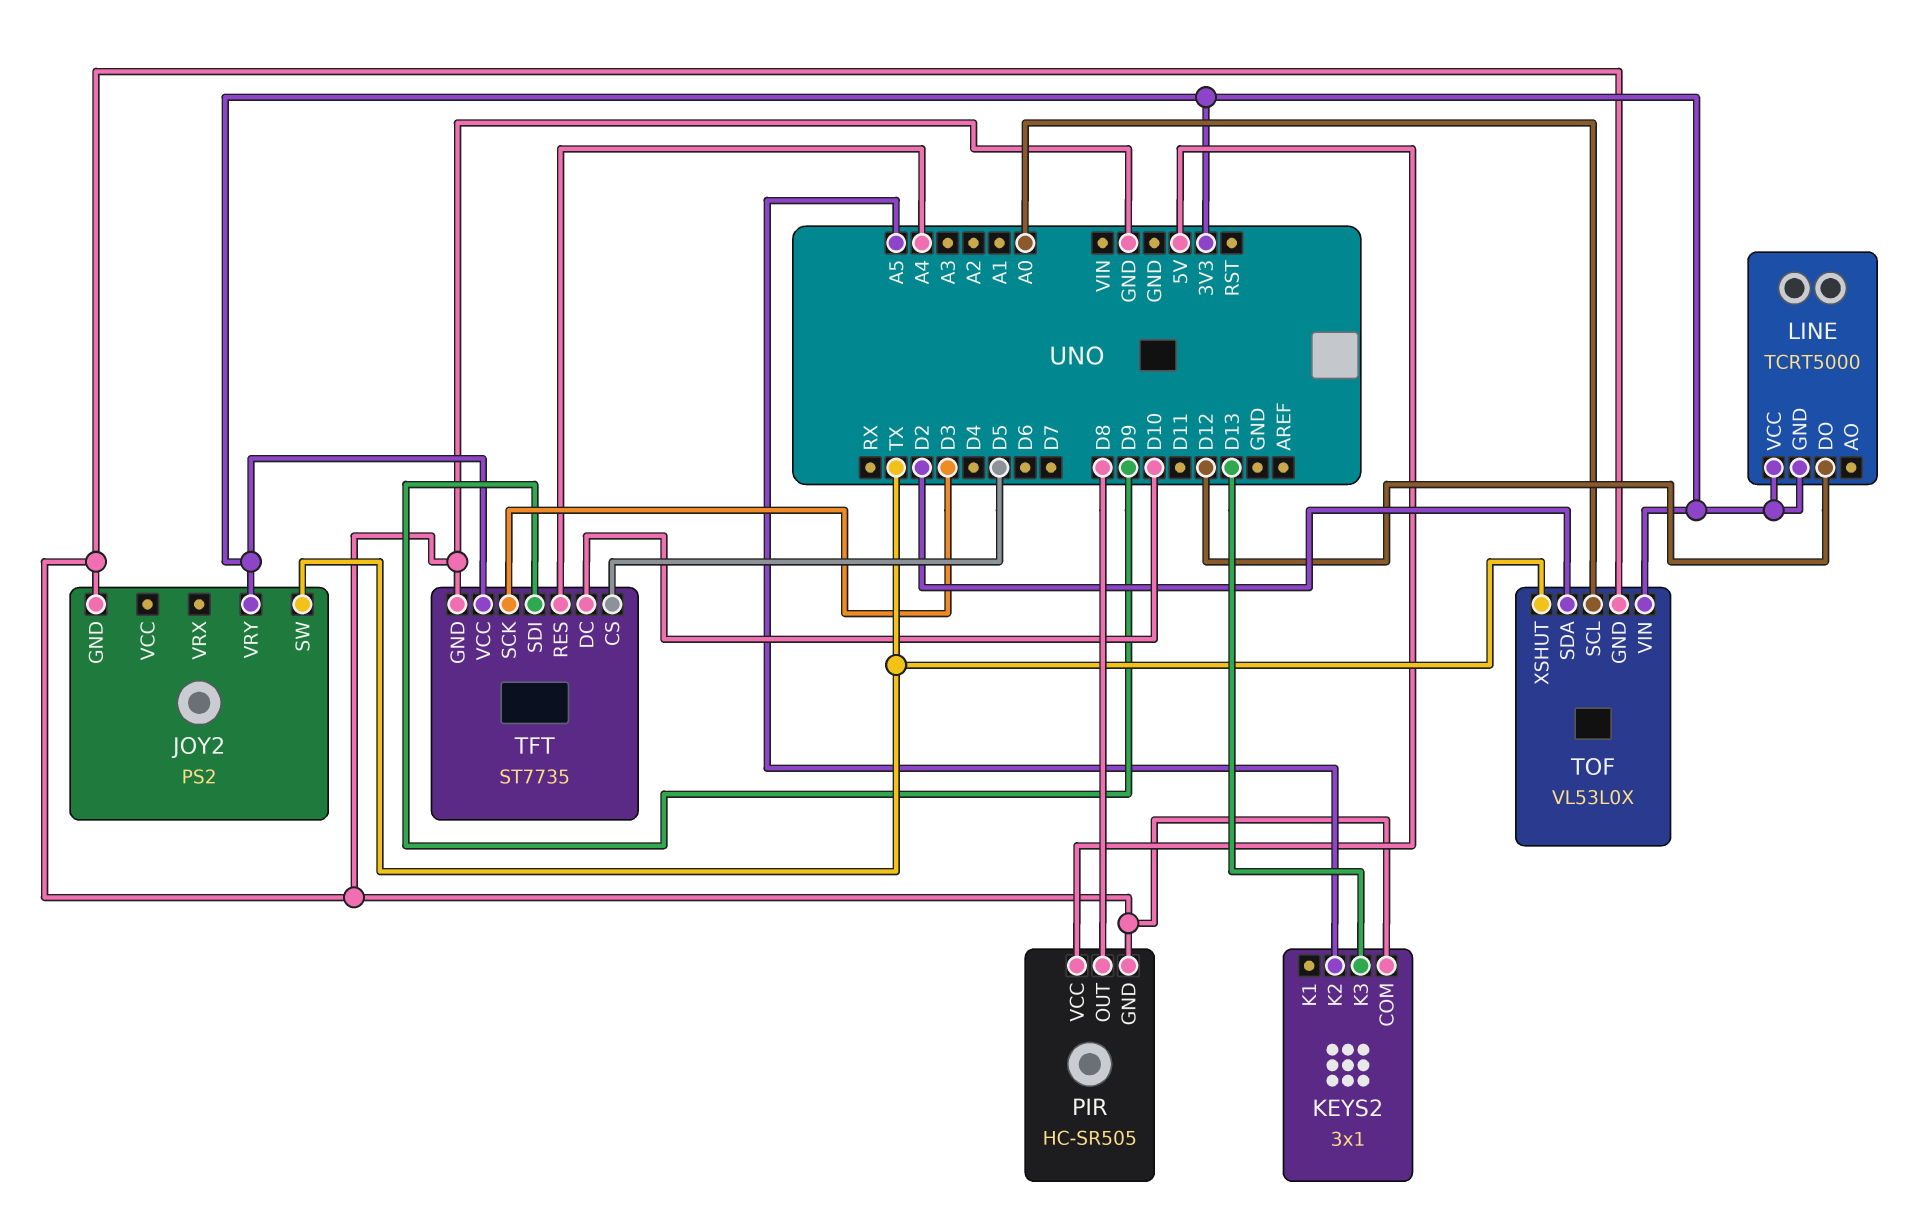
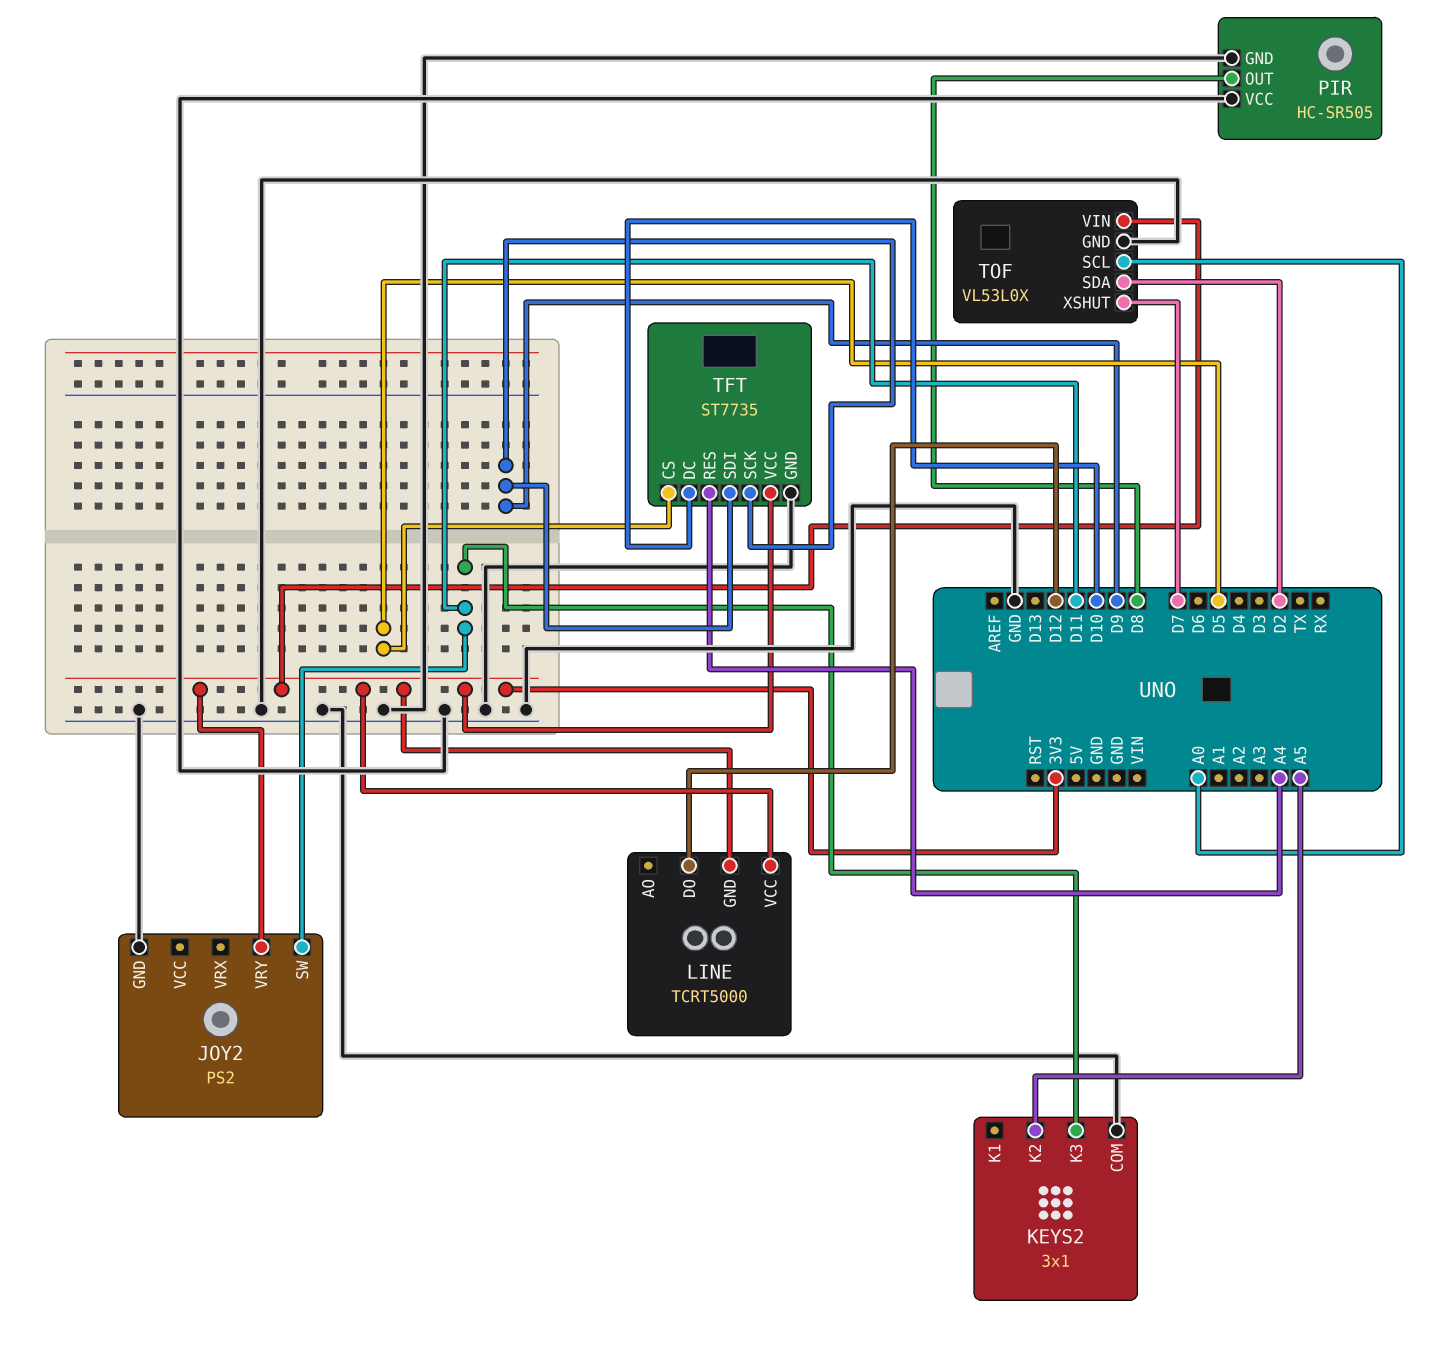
JOY2 pin SW: TX -> D11
KEYS2 pin K3: D13 -> D11
PIR pin VCC: 5V -> GND
TFT pin SCK: D3 -> D9
TOF pin XSHUT: TX -> D7

